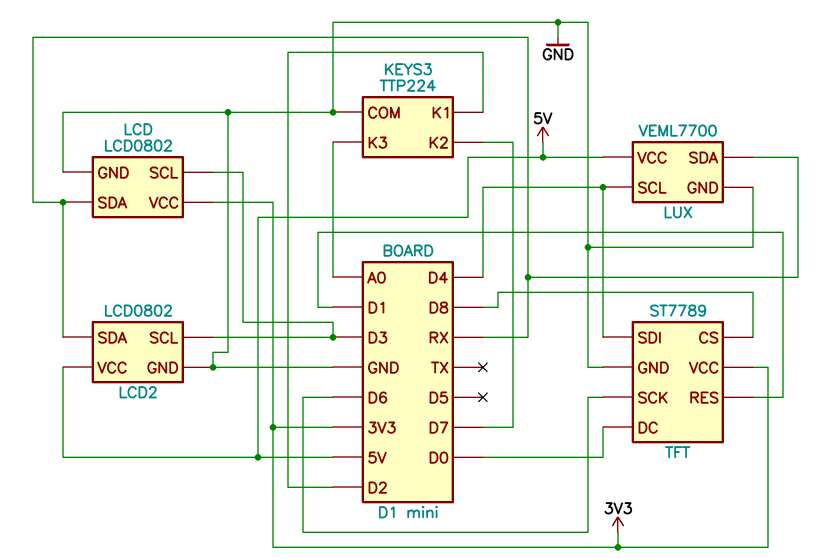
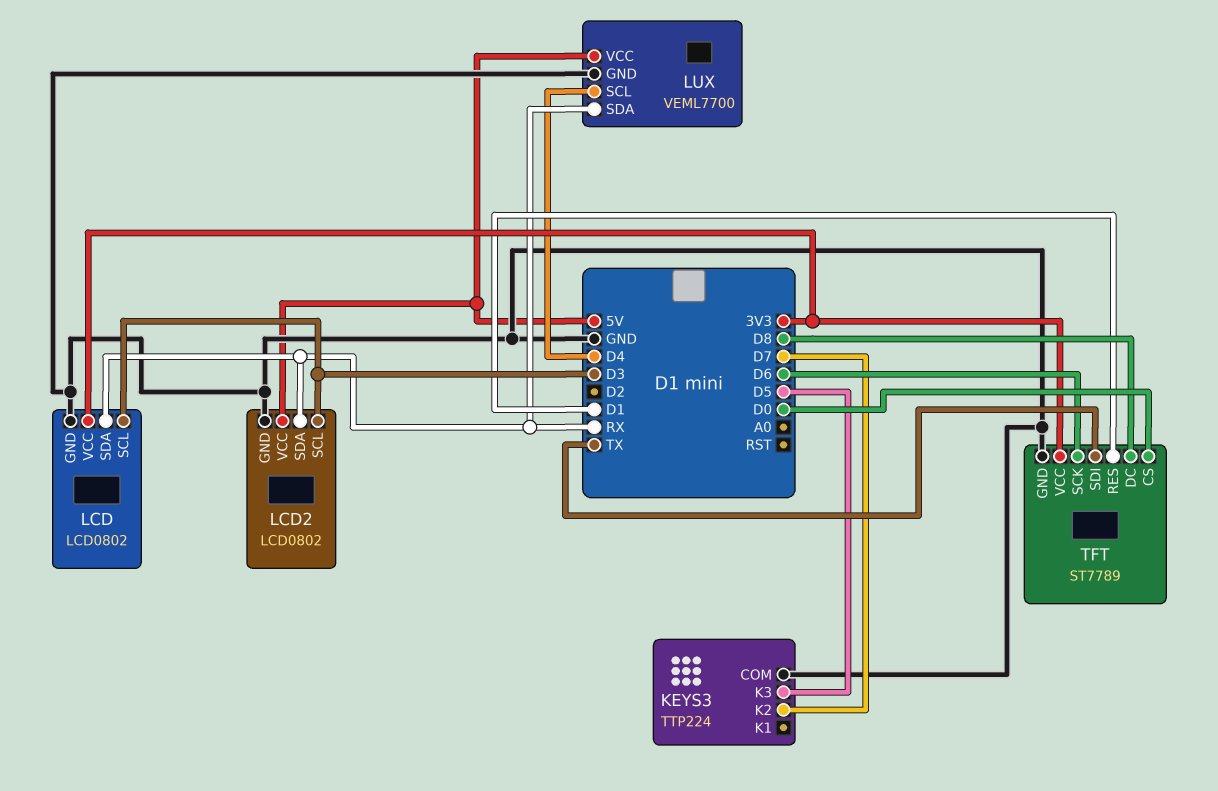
KEYS3 pin K1: D2 -> none
KEYS3 pin K3: A0 -> D5
TFT pin CS: D8 -> D0
TFT pin DC: D0 -> D8
TFT pin SDI: D4 -> TX

